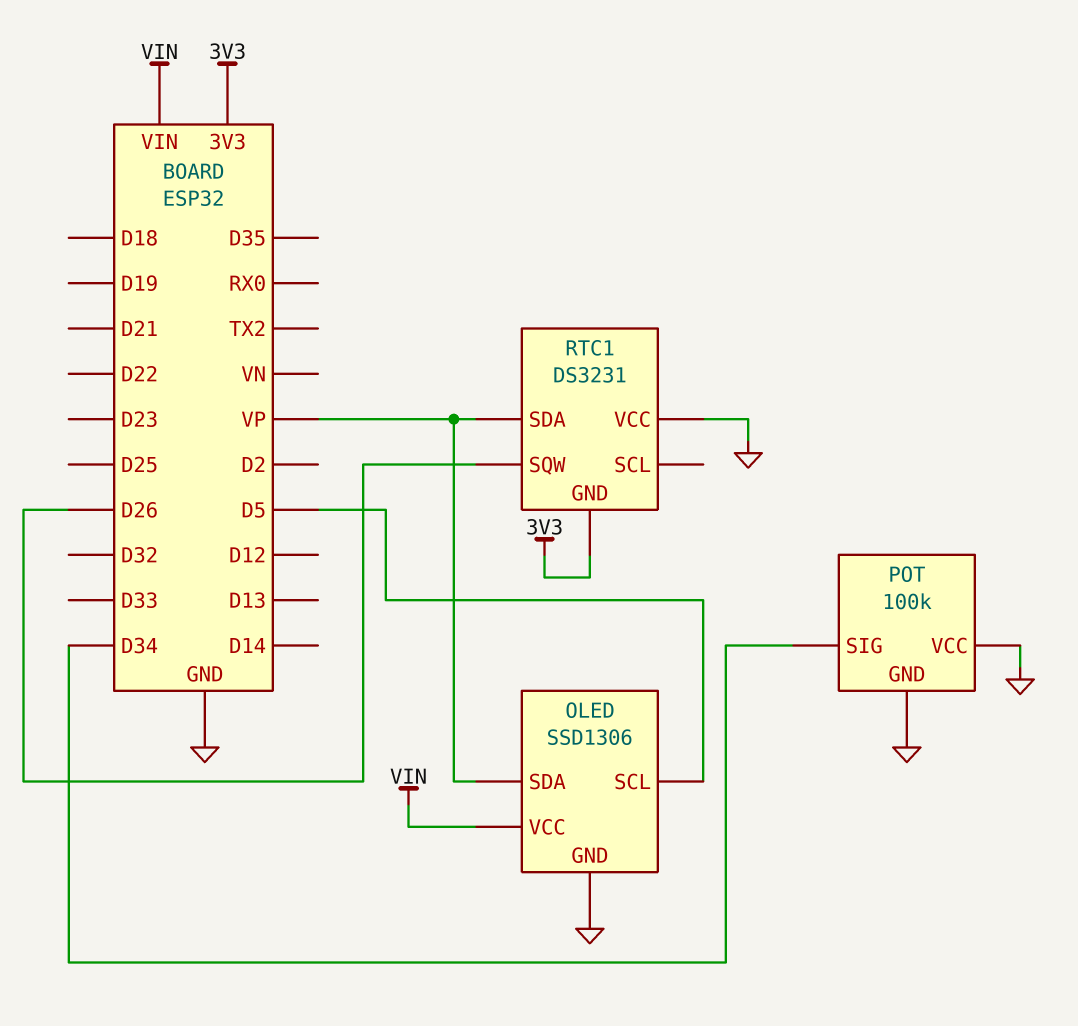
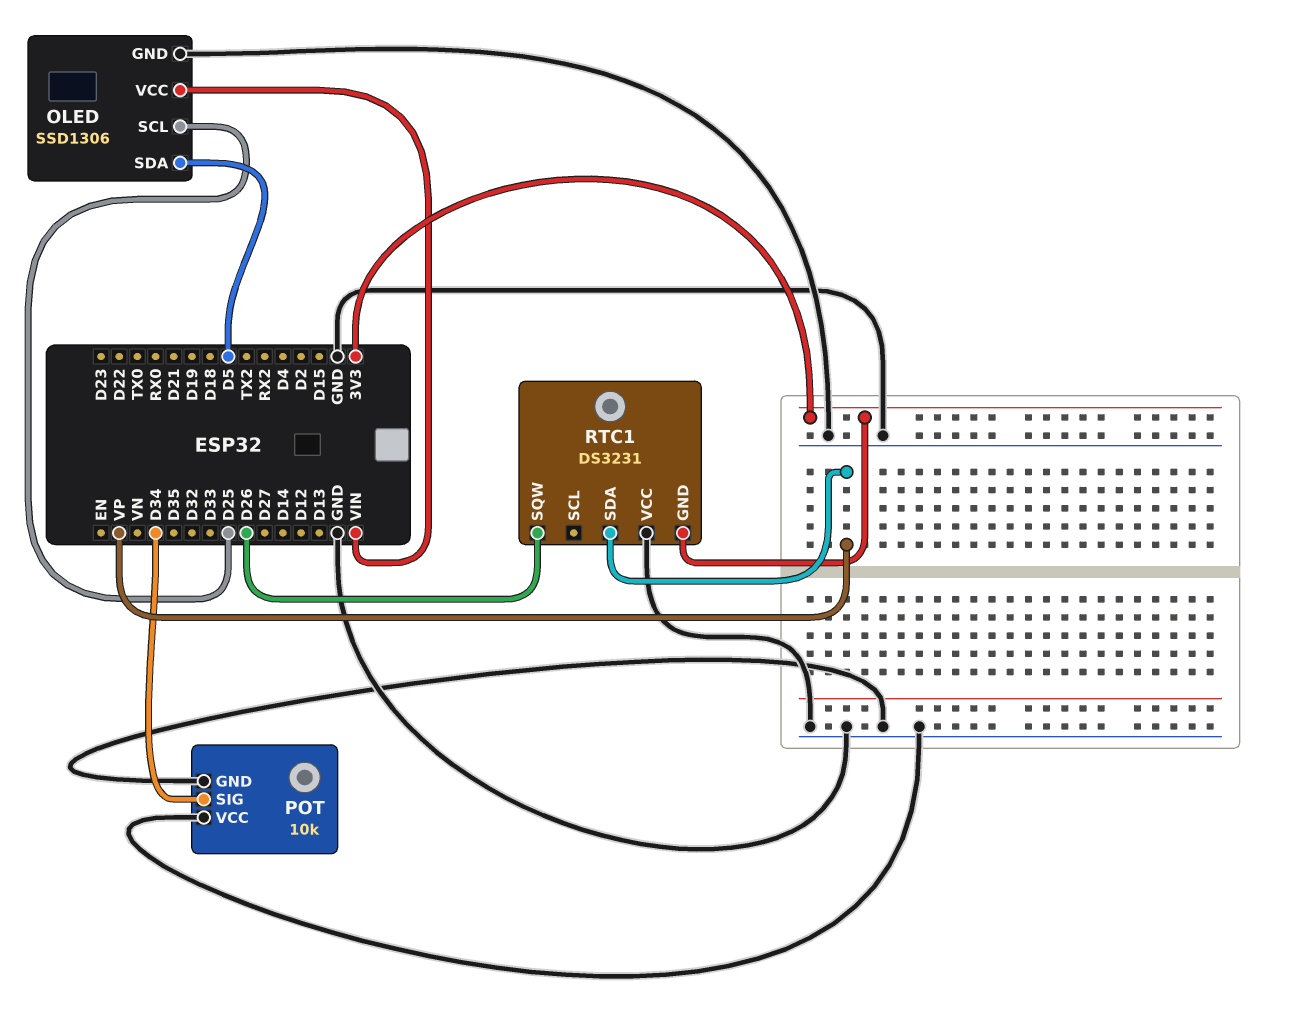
OLED pin SCL: D5 -> D25
OLED pin SDA: VP -> D5
POT: 100k -> 10k

